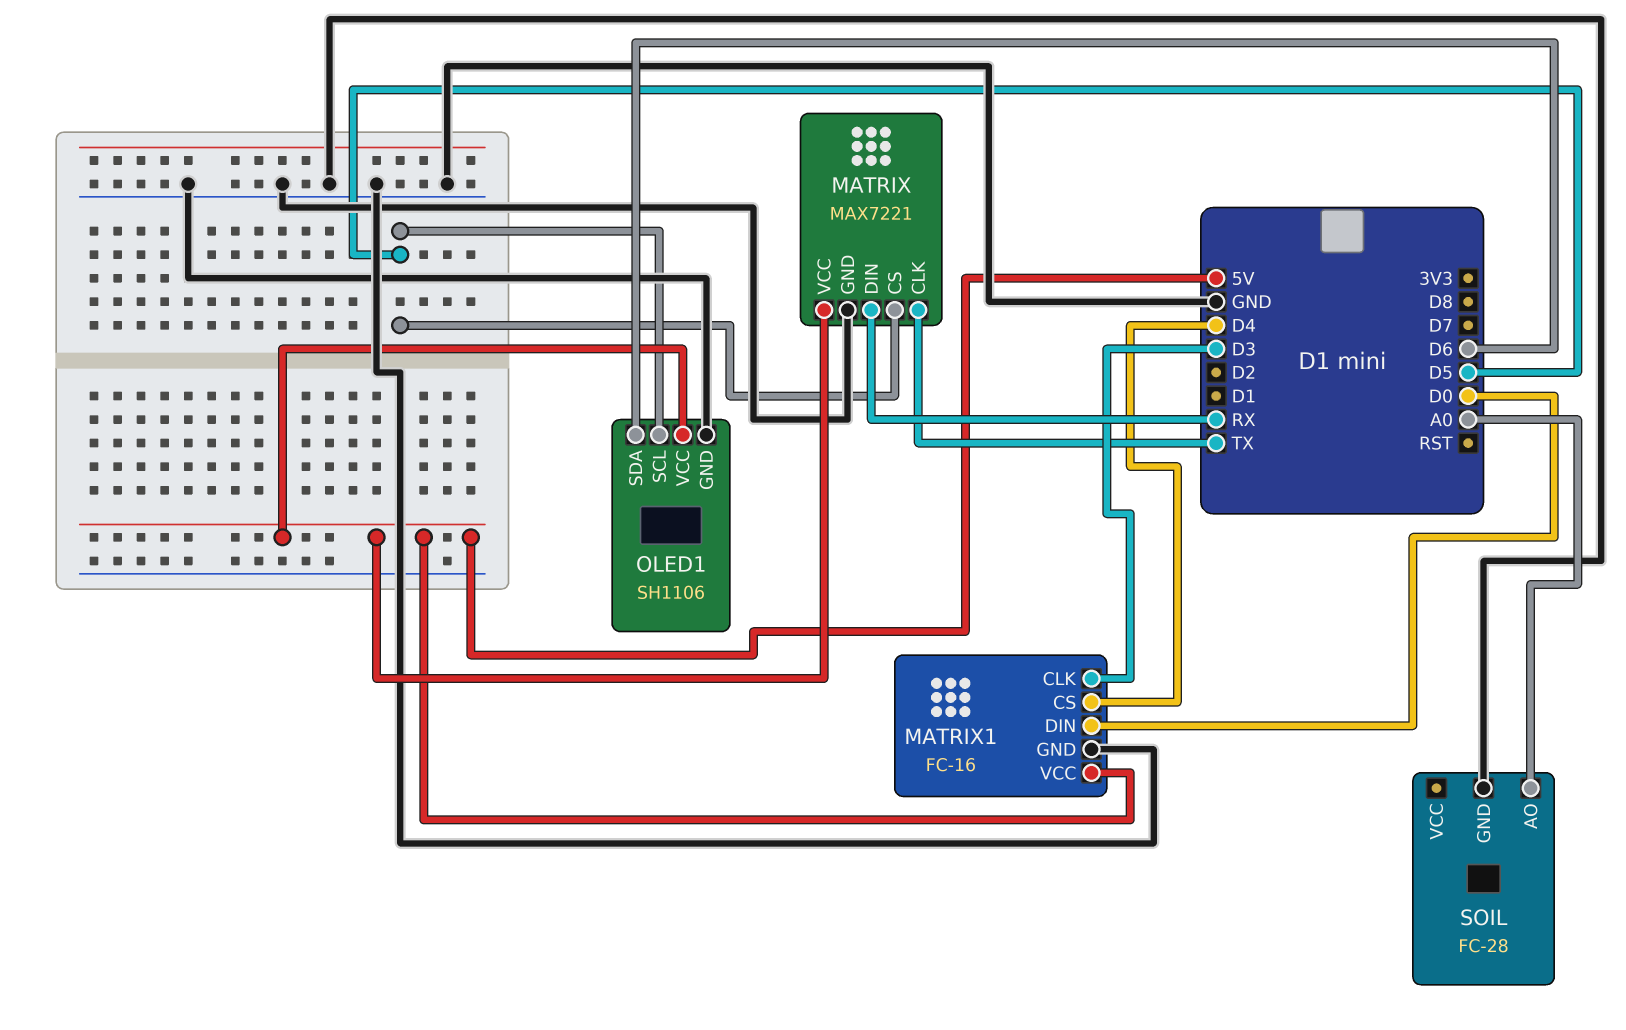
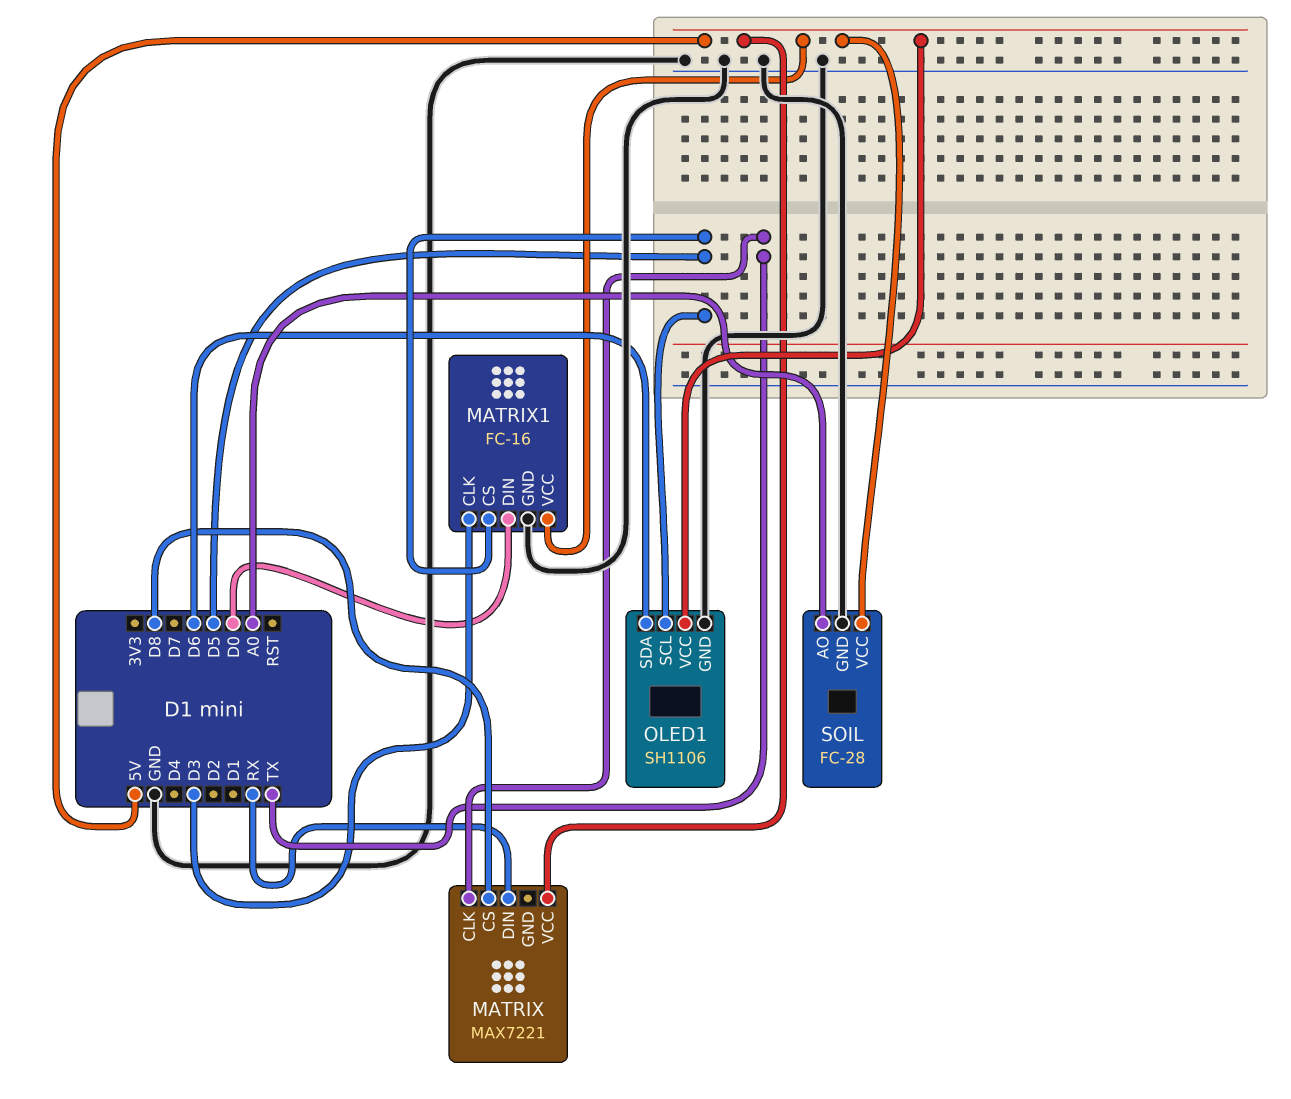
MATRIX pin CS: D5 -> D8
MATRIX pin GND: GND -> none
MATRIX1 pin CS: D4 -> D5
SOIL pin VCC: none -> 5V

